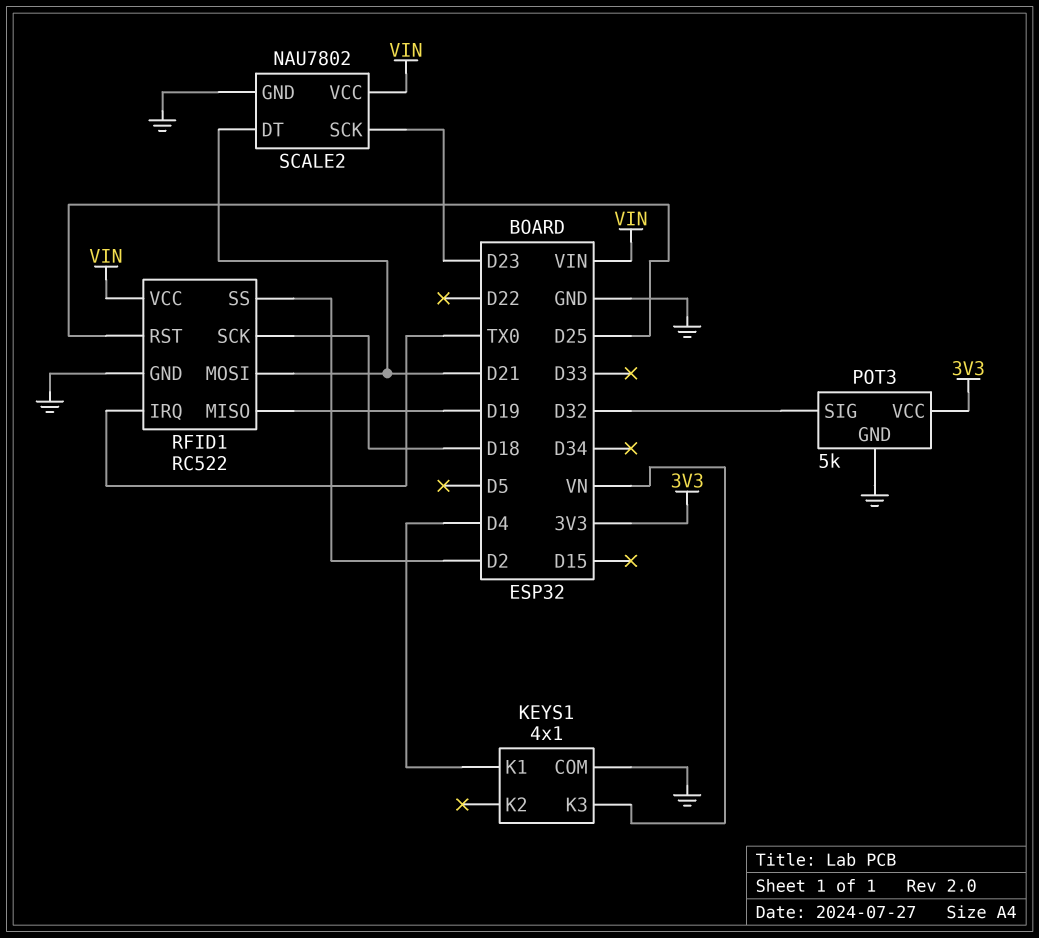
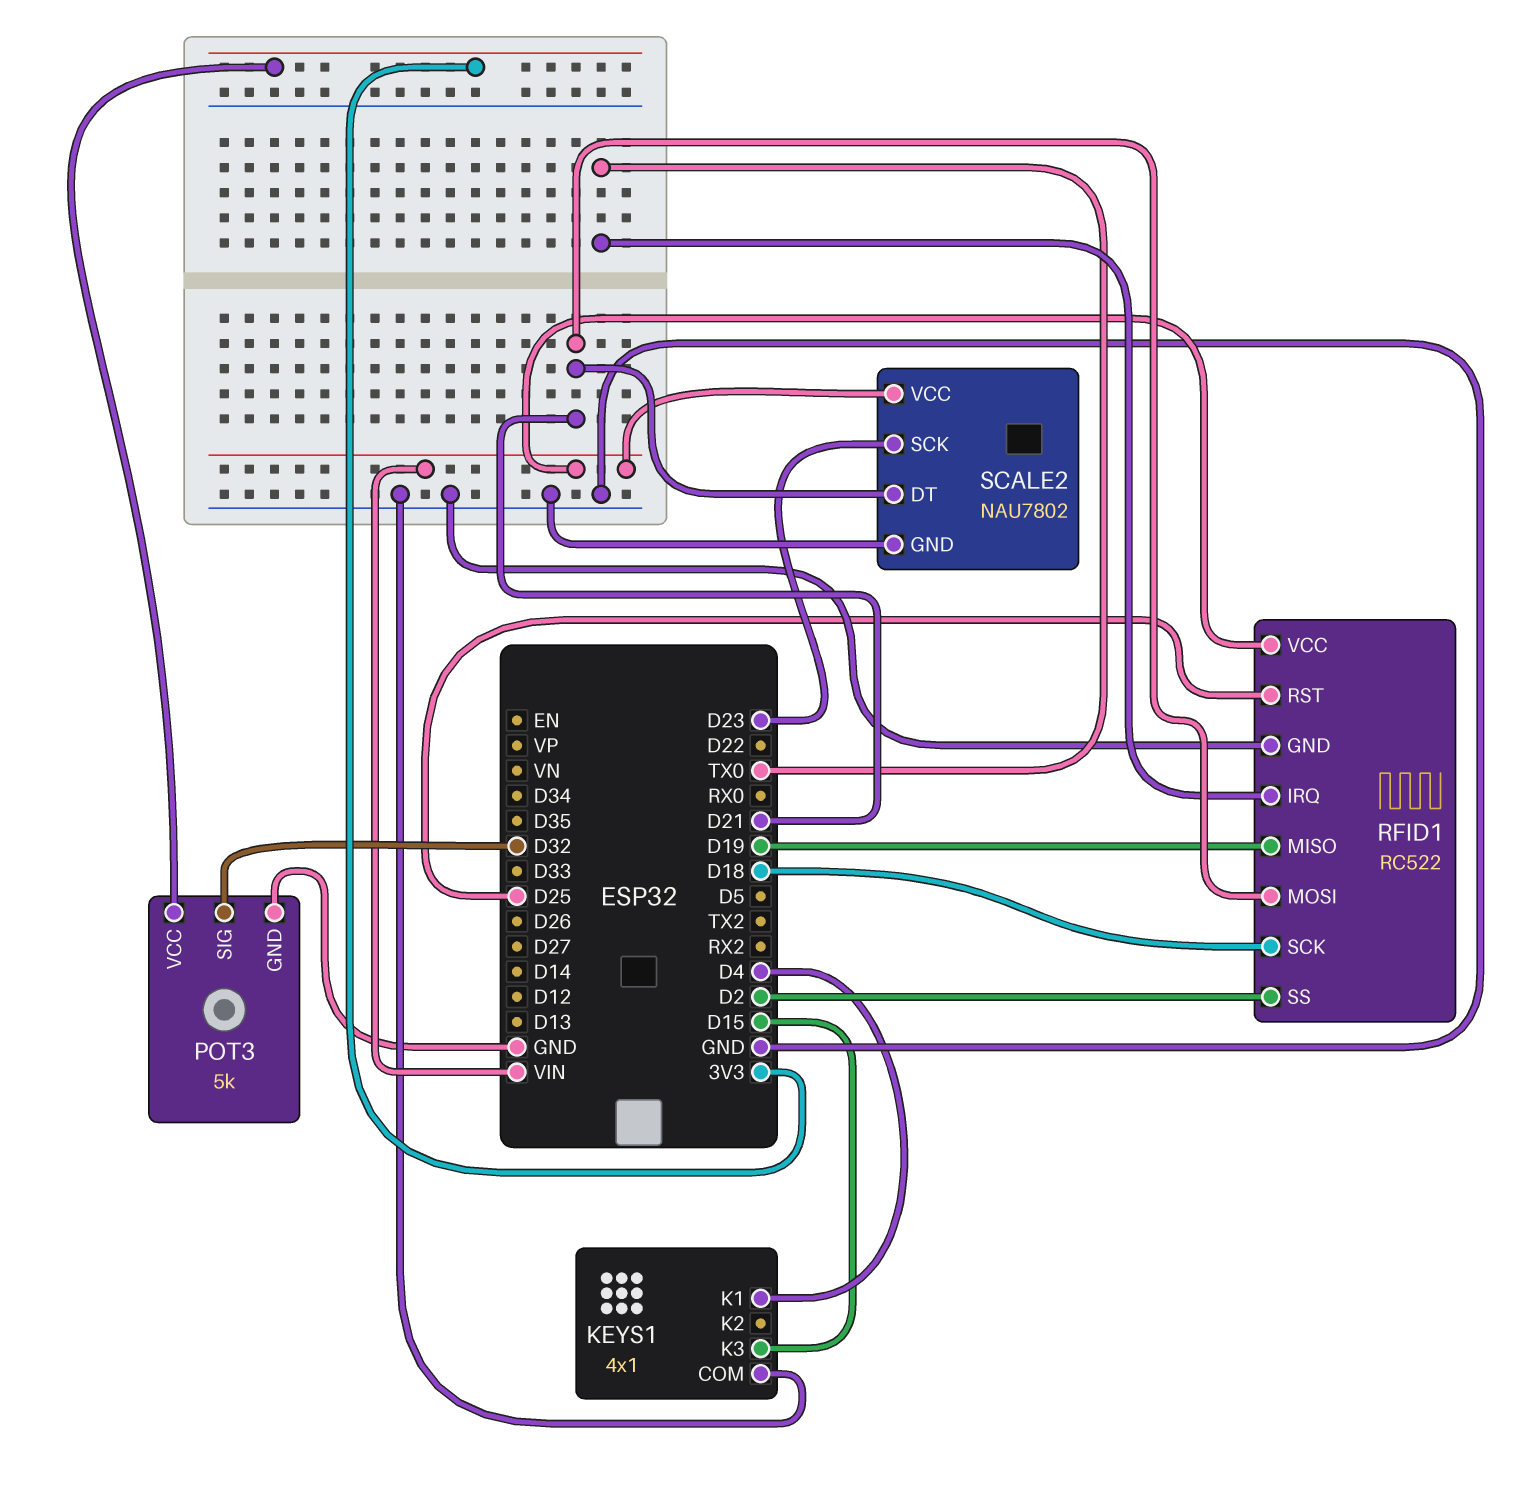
KEYS1 pin K3: VN -> D15

